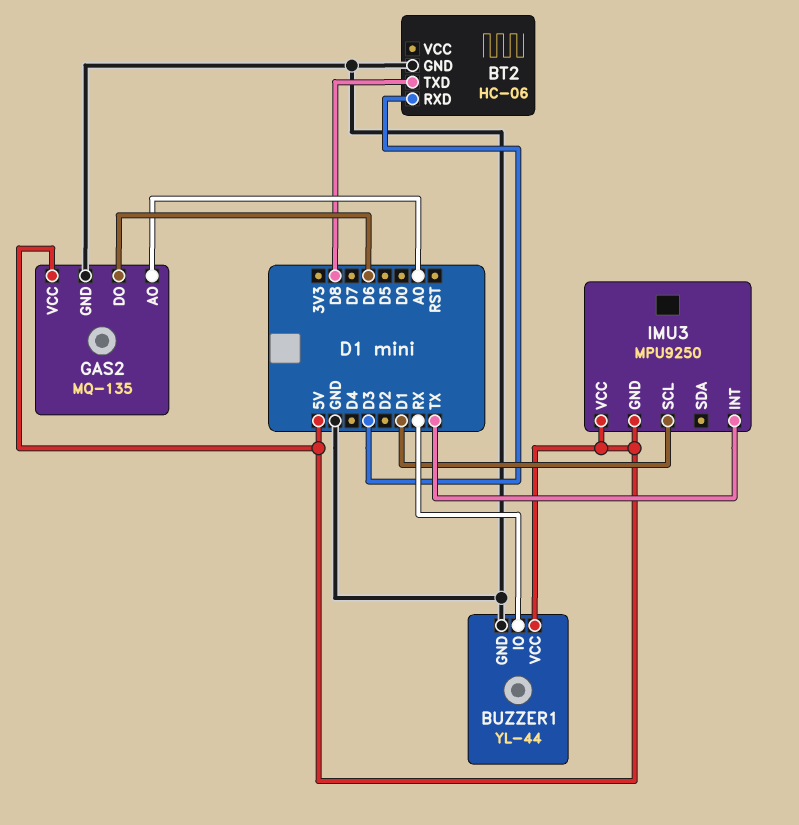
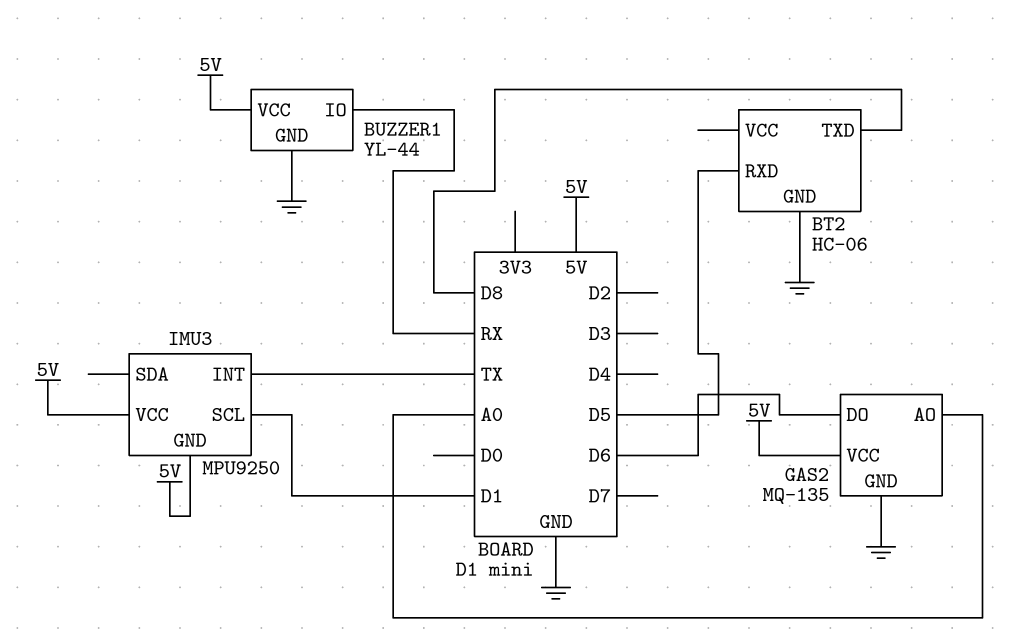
BT2 pin RXD: D3 -> D5

